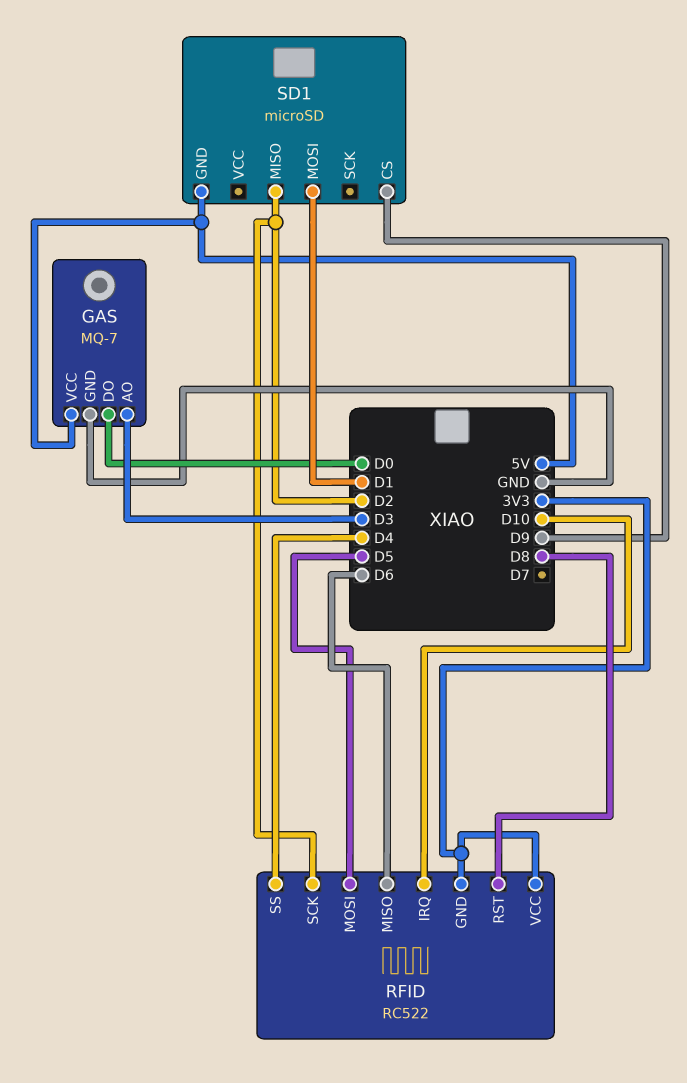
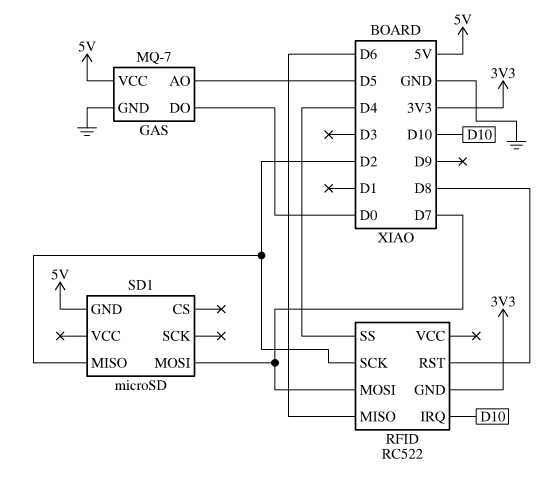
GAS pin AO: D3 -> D5
RFID pin MOSI: D5 -> D7
RFID pin VCC: 3V3 -> none
SD1 pin CS: D9 -> none
SD1 pin MOSI: D1 -> D7

